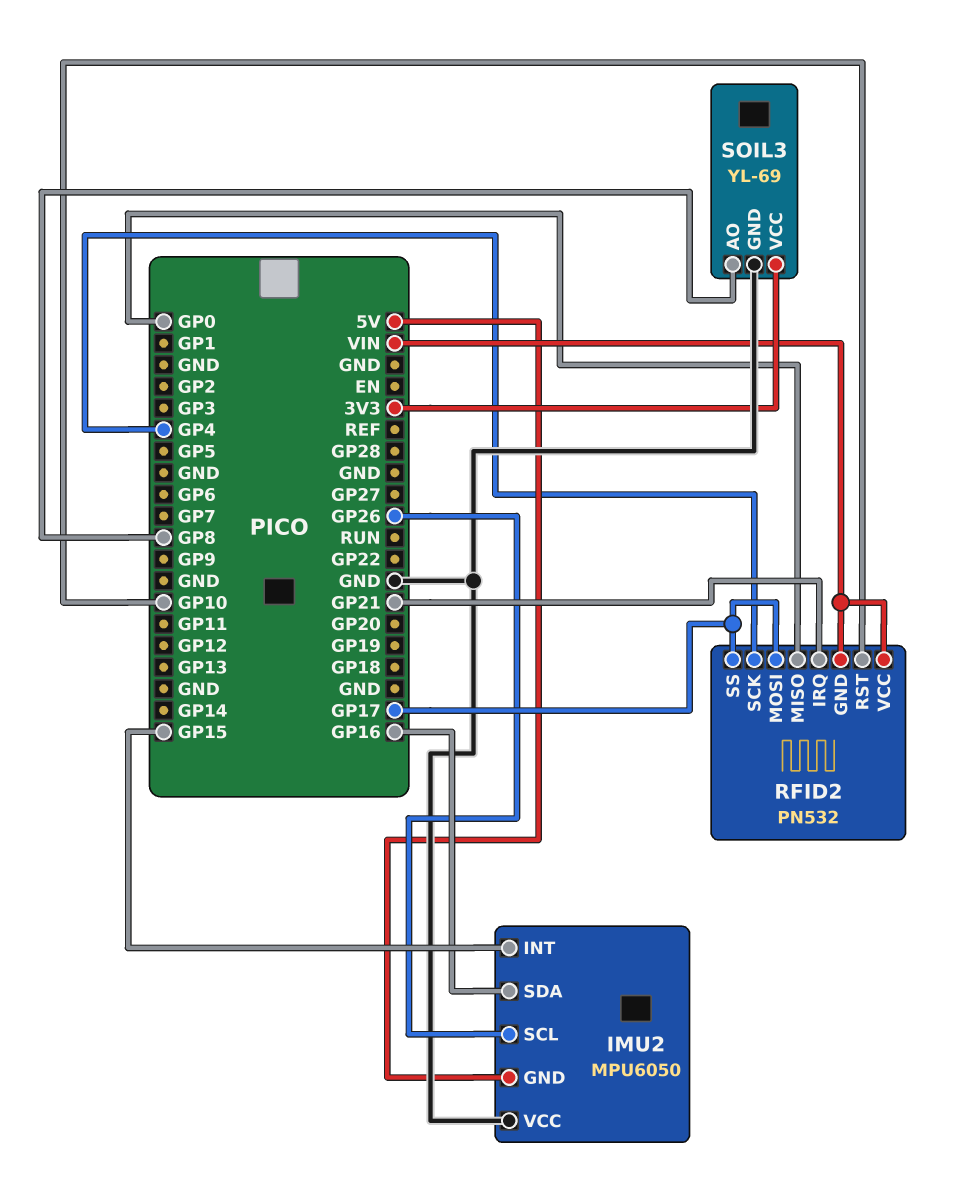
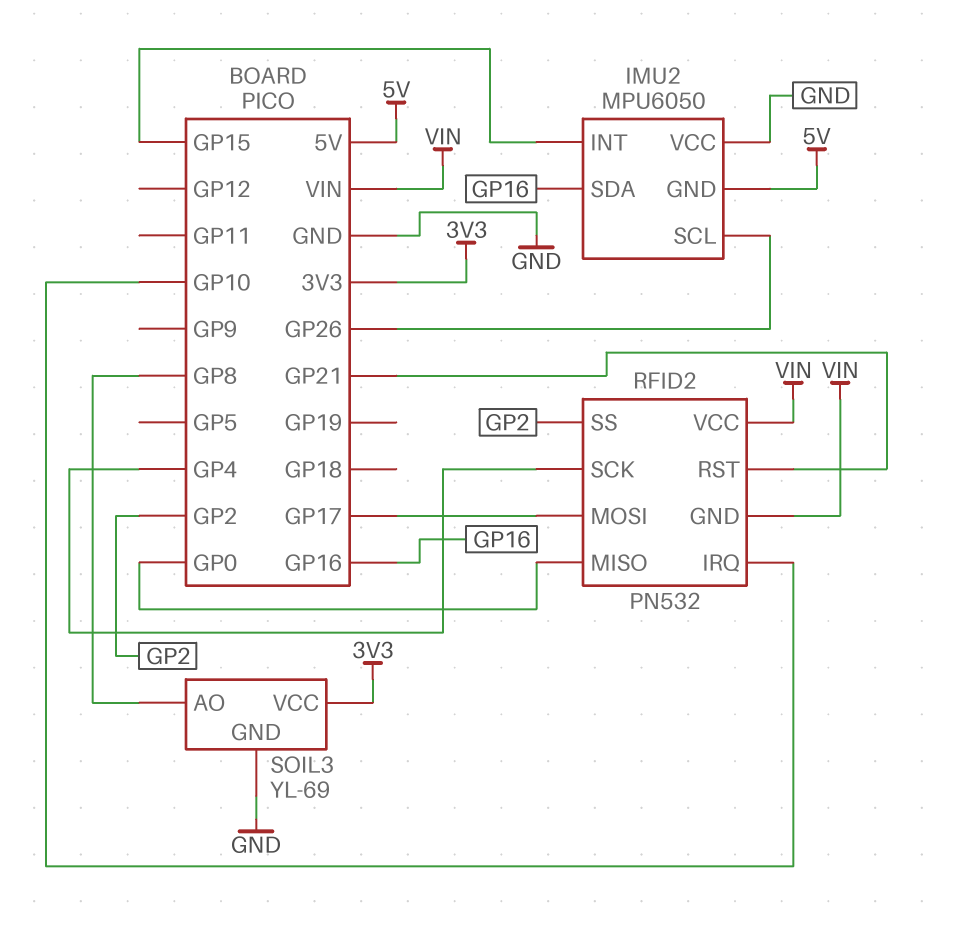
RFID2 pin IRQ: GP21 -> GP10
RFID2 pin RST: GP10 -> GP21
RFID2 pin SS: GP17 -> GP2

